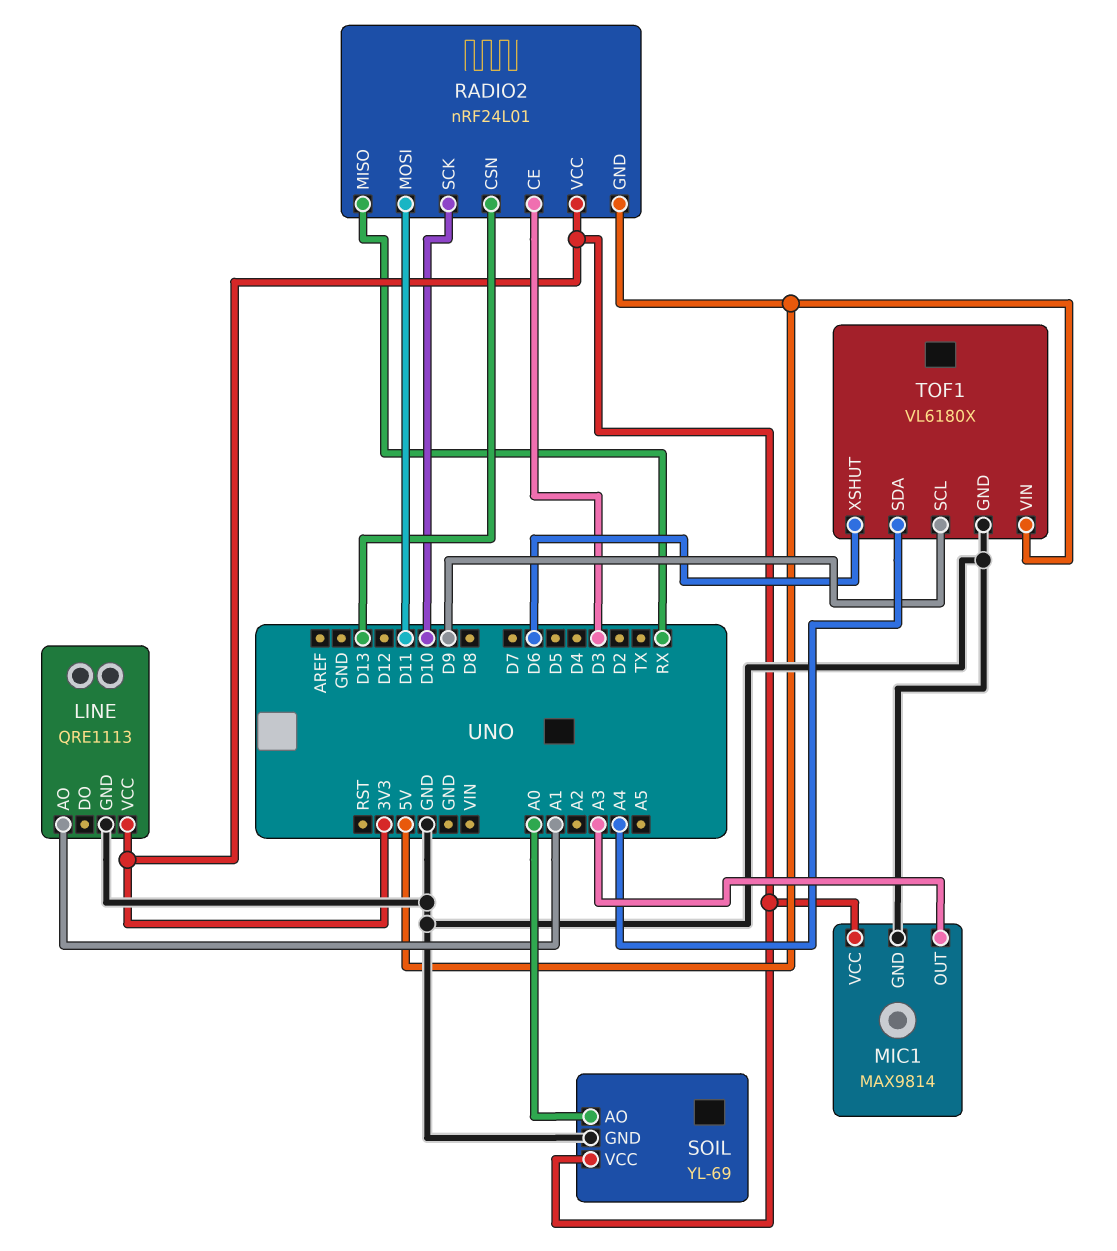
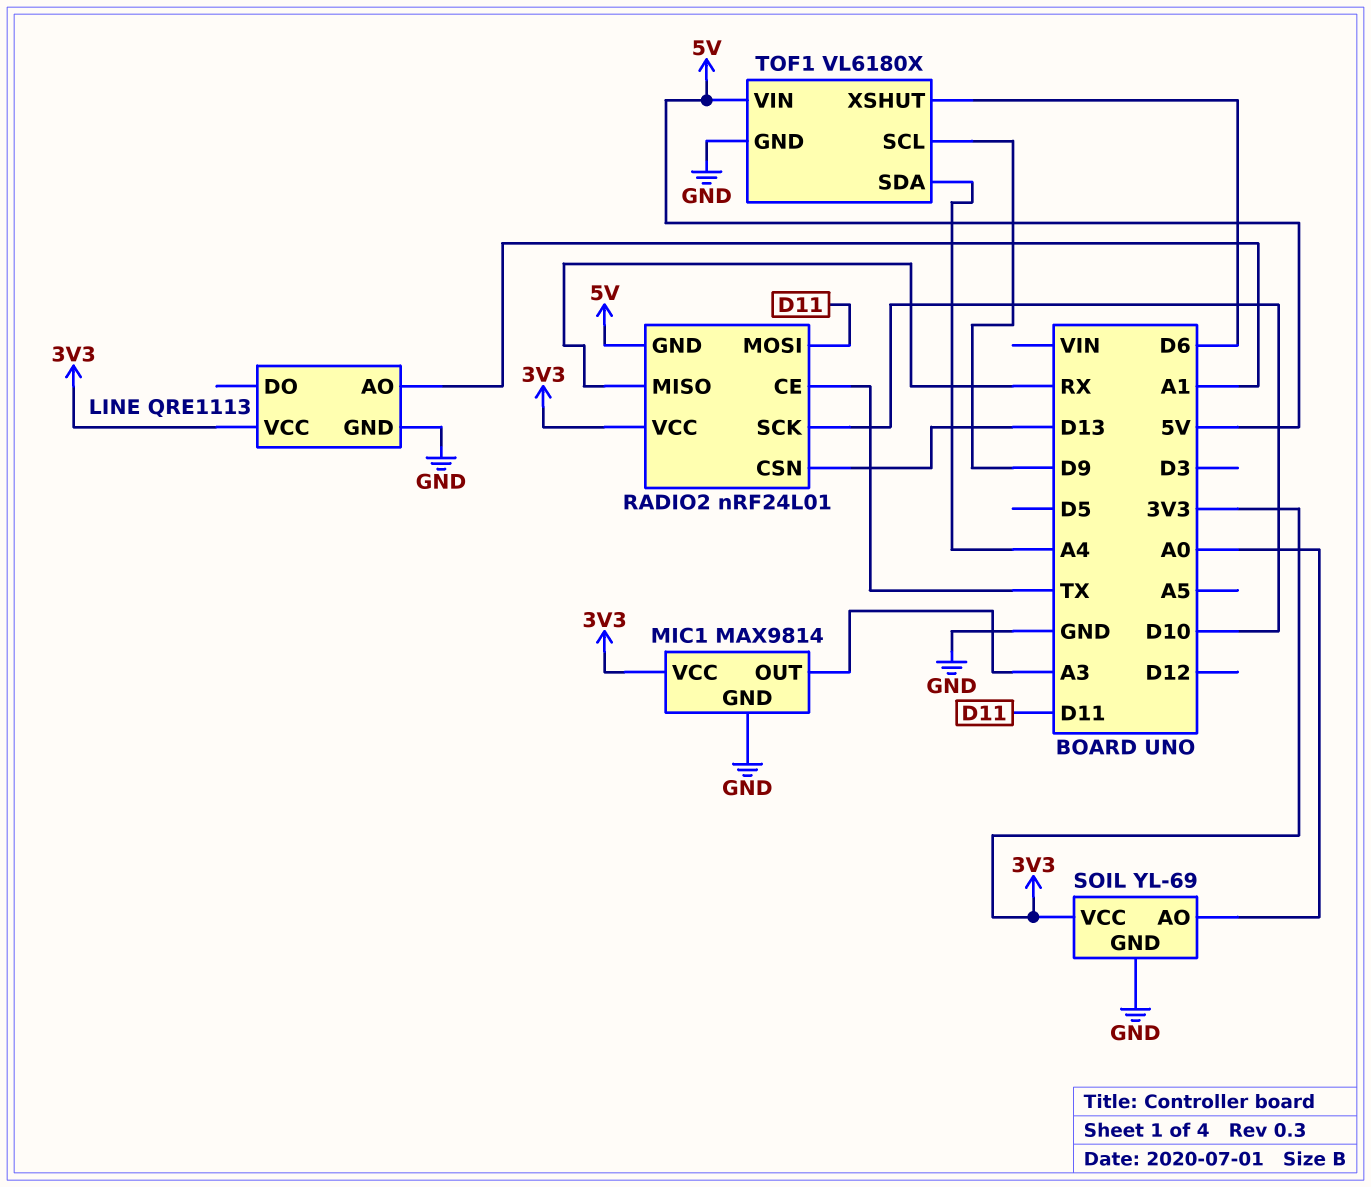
RADIO2 pin CE: D3 -> TX

